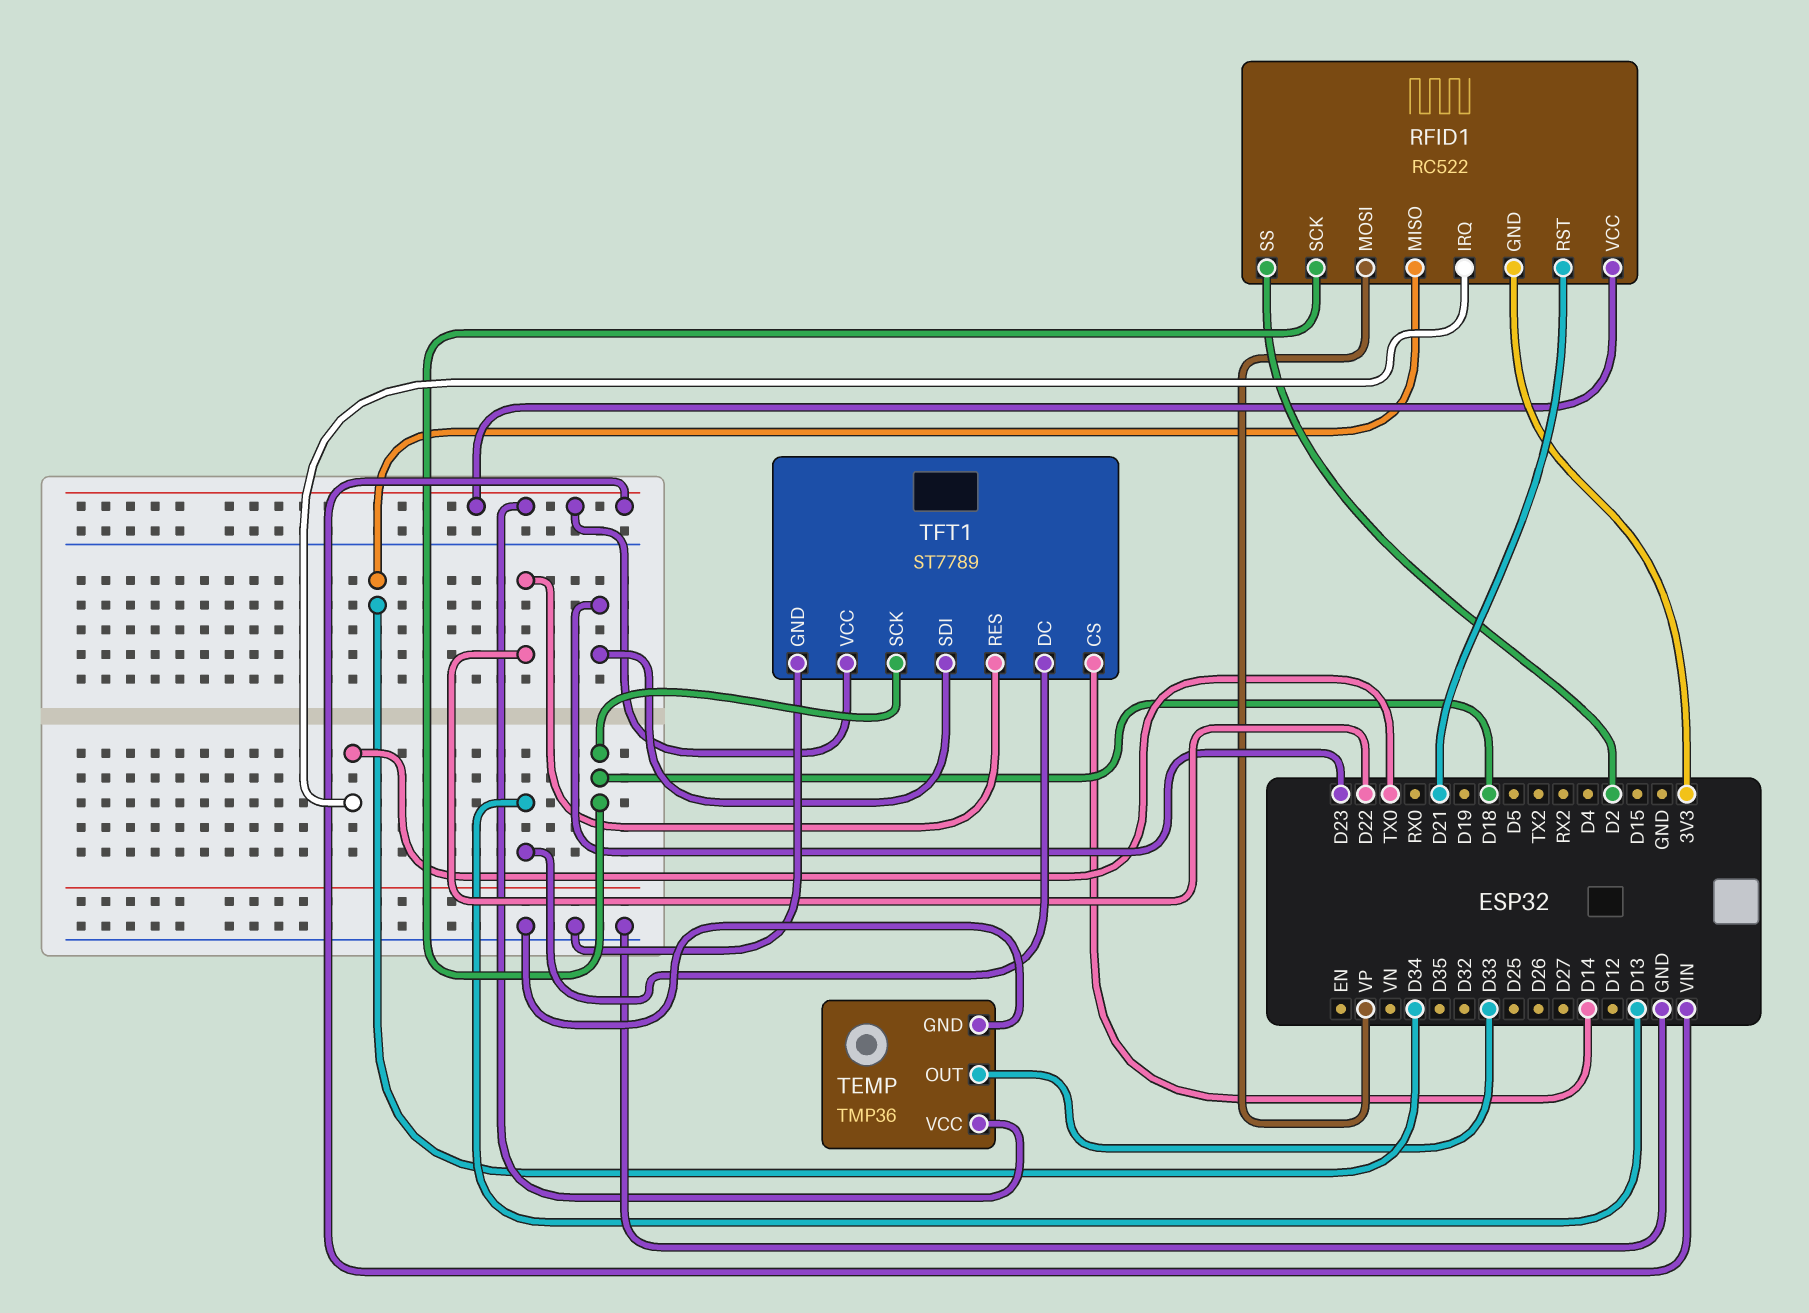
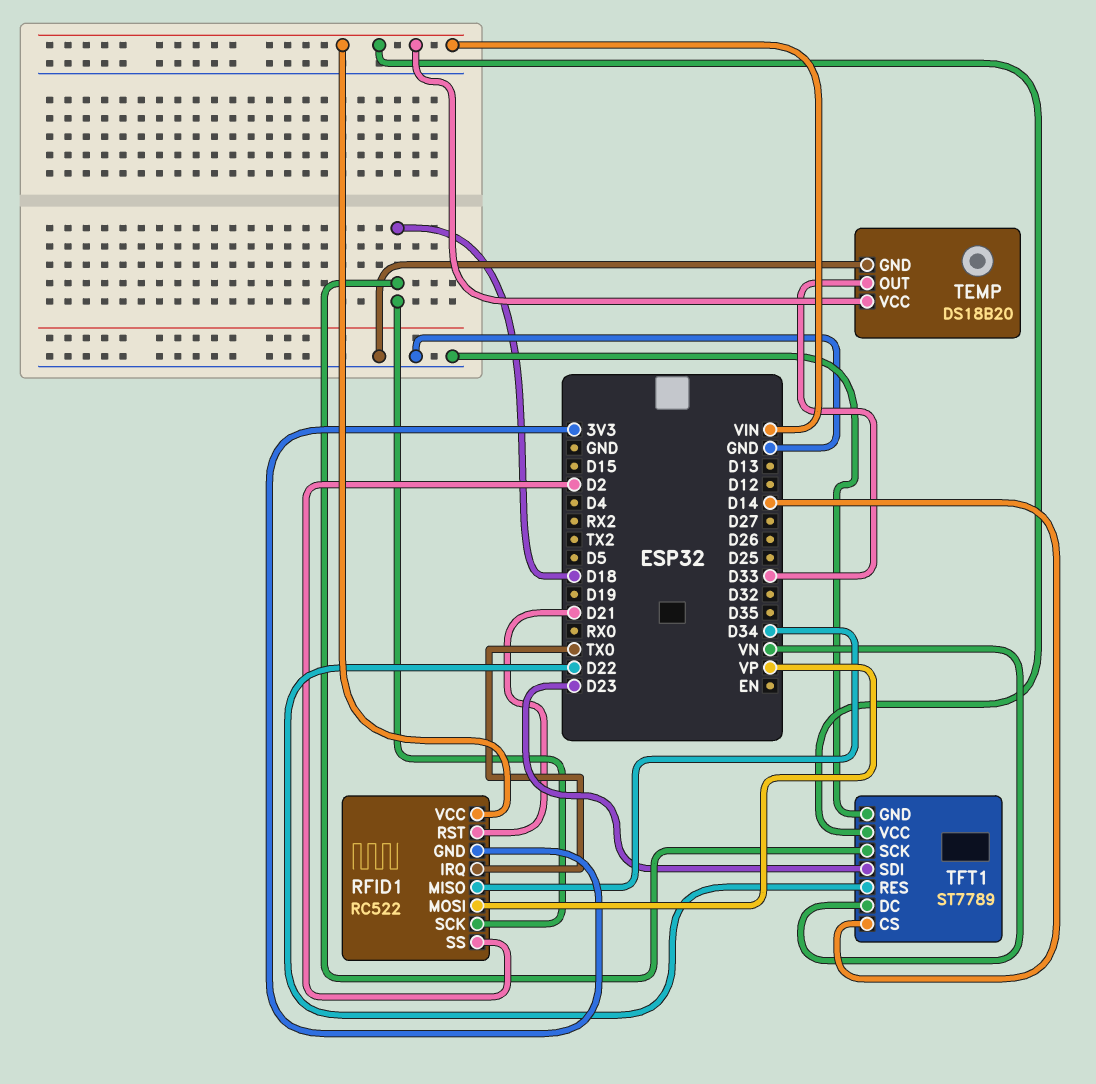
TEMP: TMP36 -> DS18B20
TFT1 pin DC: D13 -> VN

